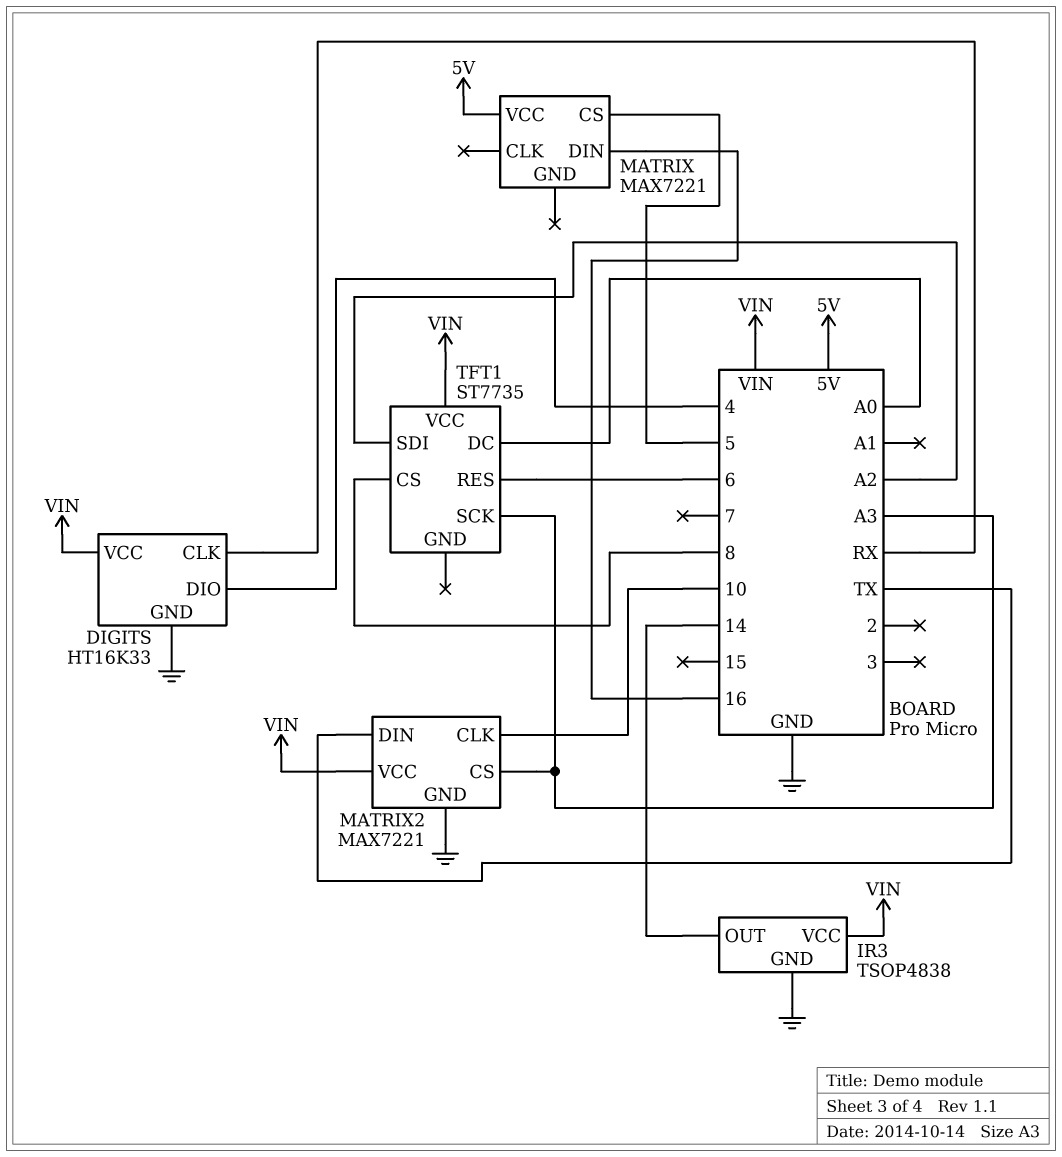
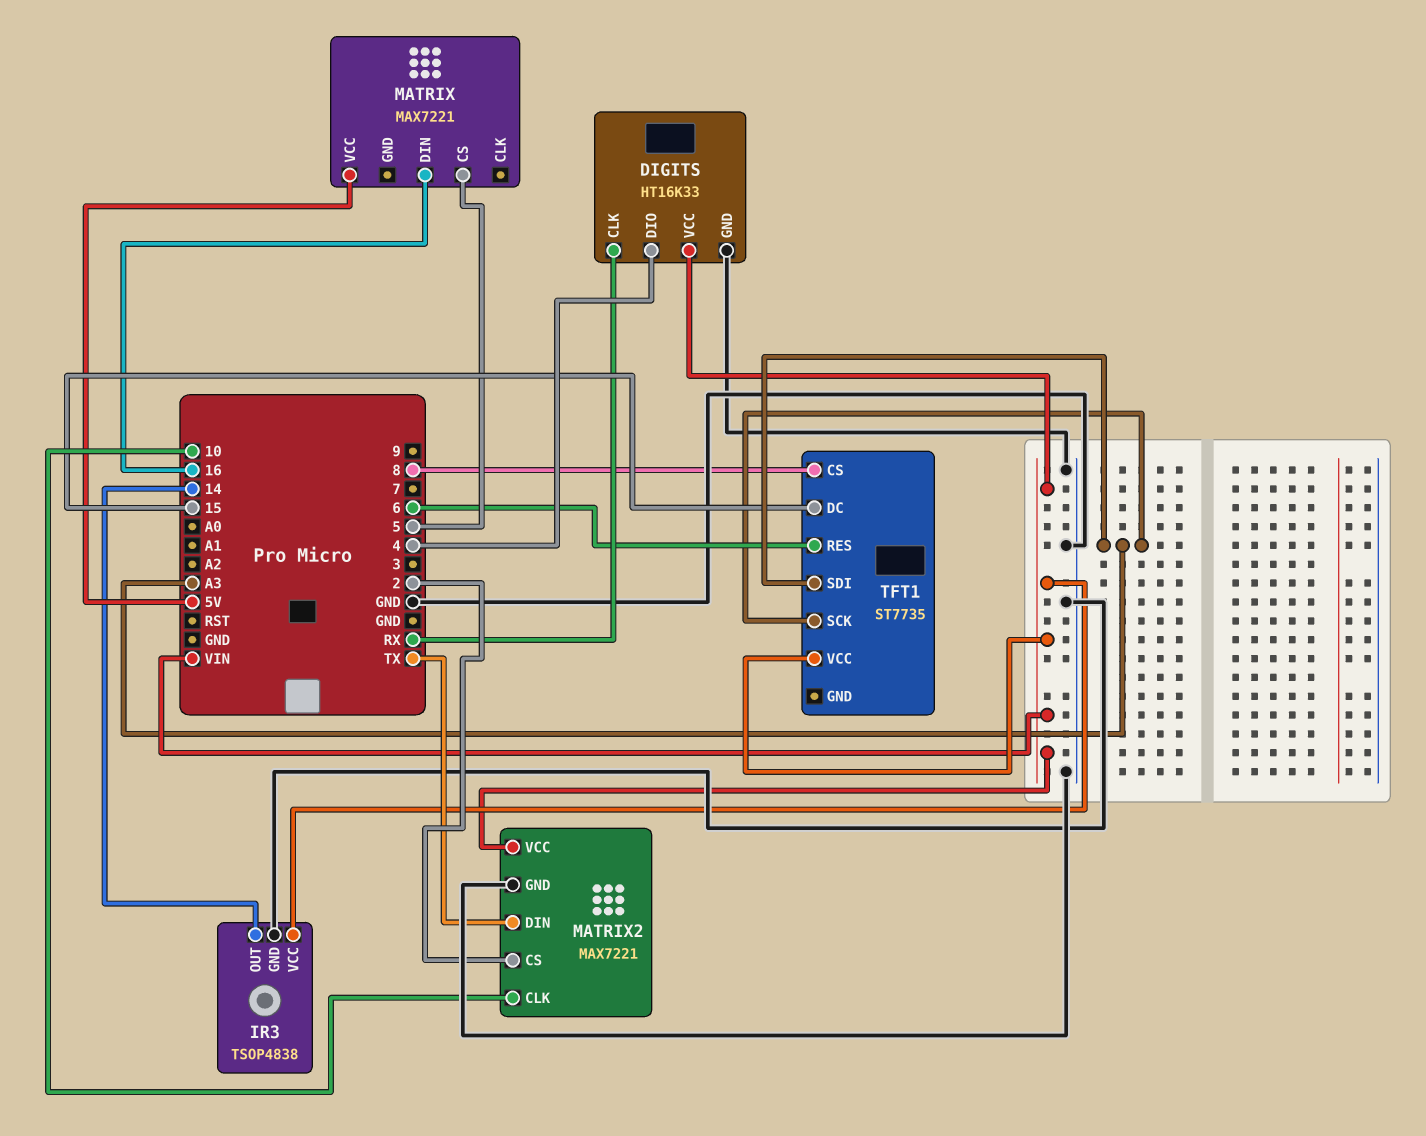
MATRIX2 pin CS: A3 -> 2
TFT1 pin DC: A0 -> 15
TFT1 pin SDI: A2 -> A3

